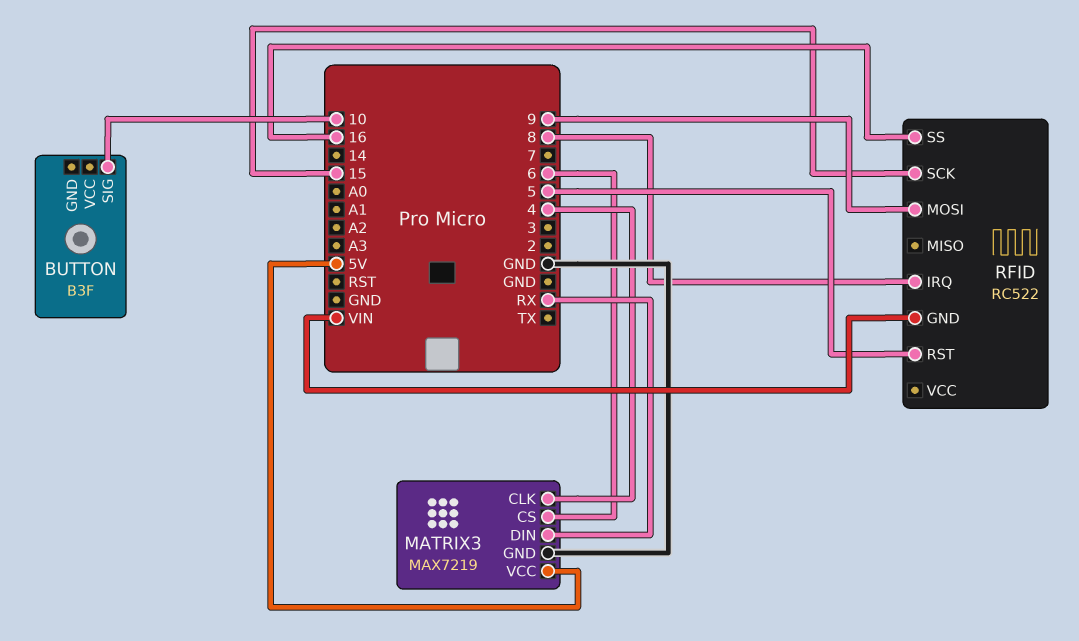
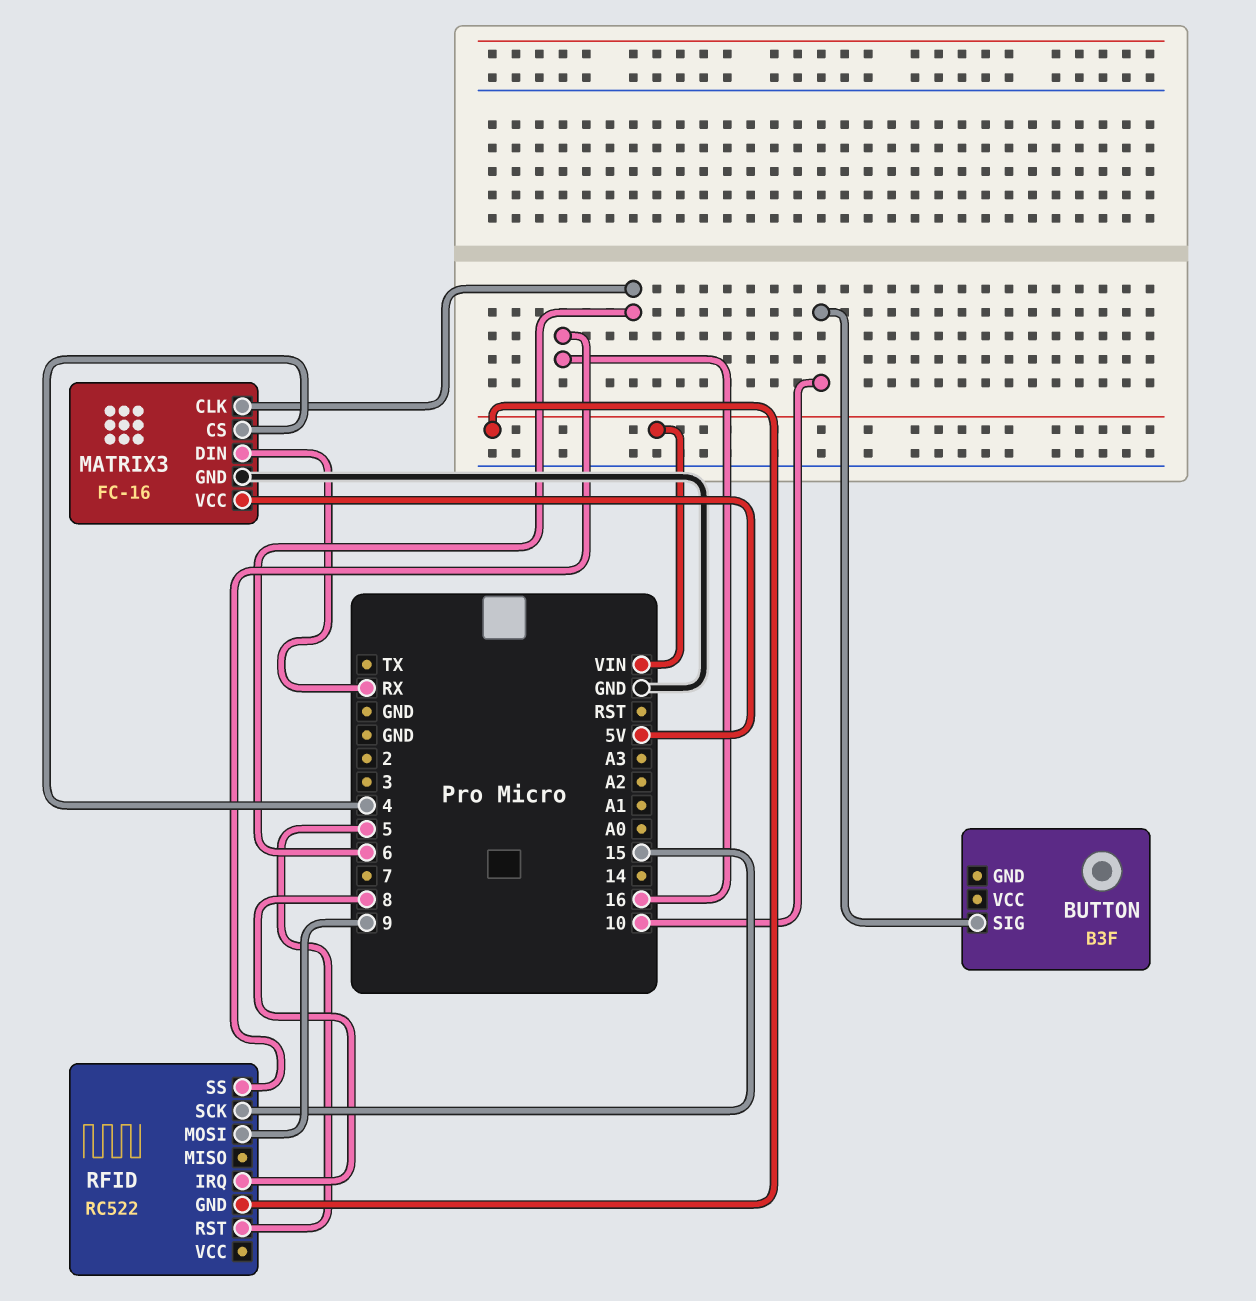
MATRIX3: MAX7219 -> FC-16
MATRIX3 pin CLK: 4 -> 6
MATRIX3 pin CS: 6 -> 4

